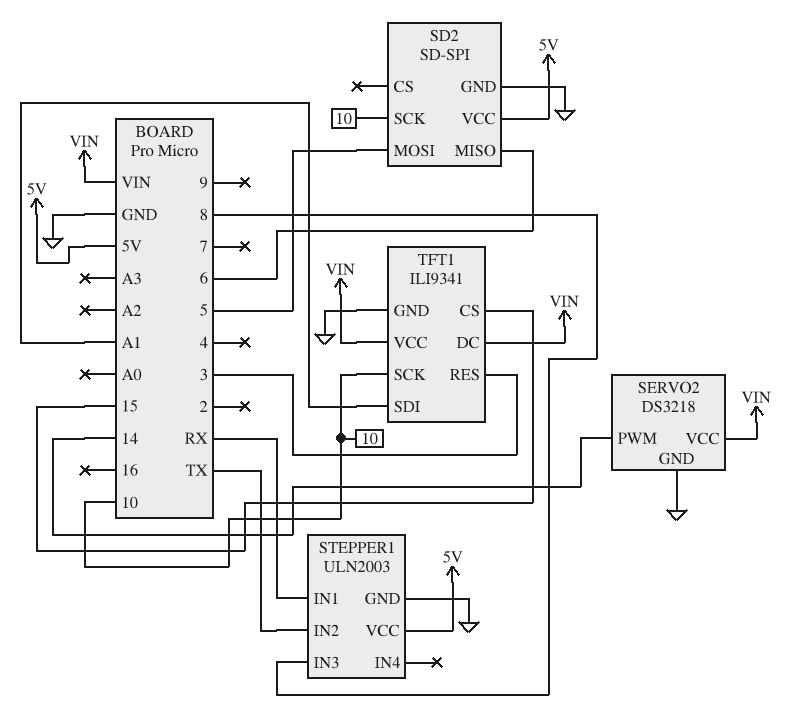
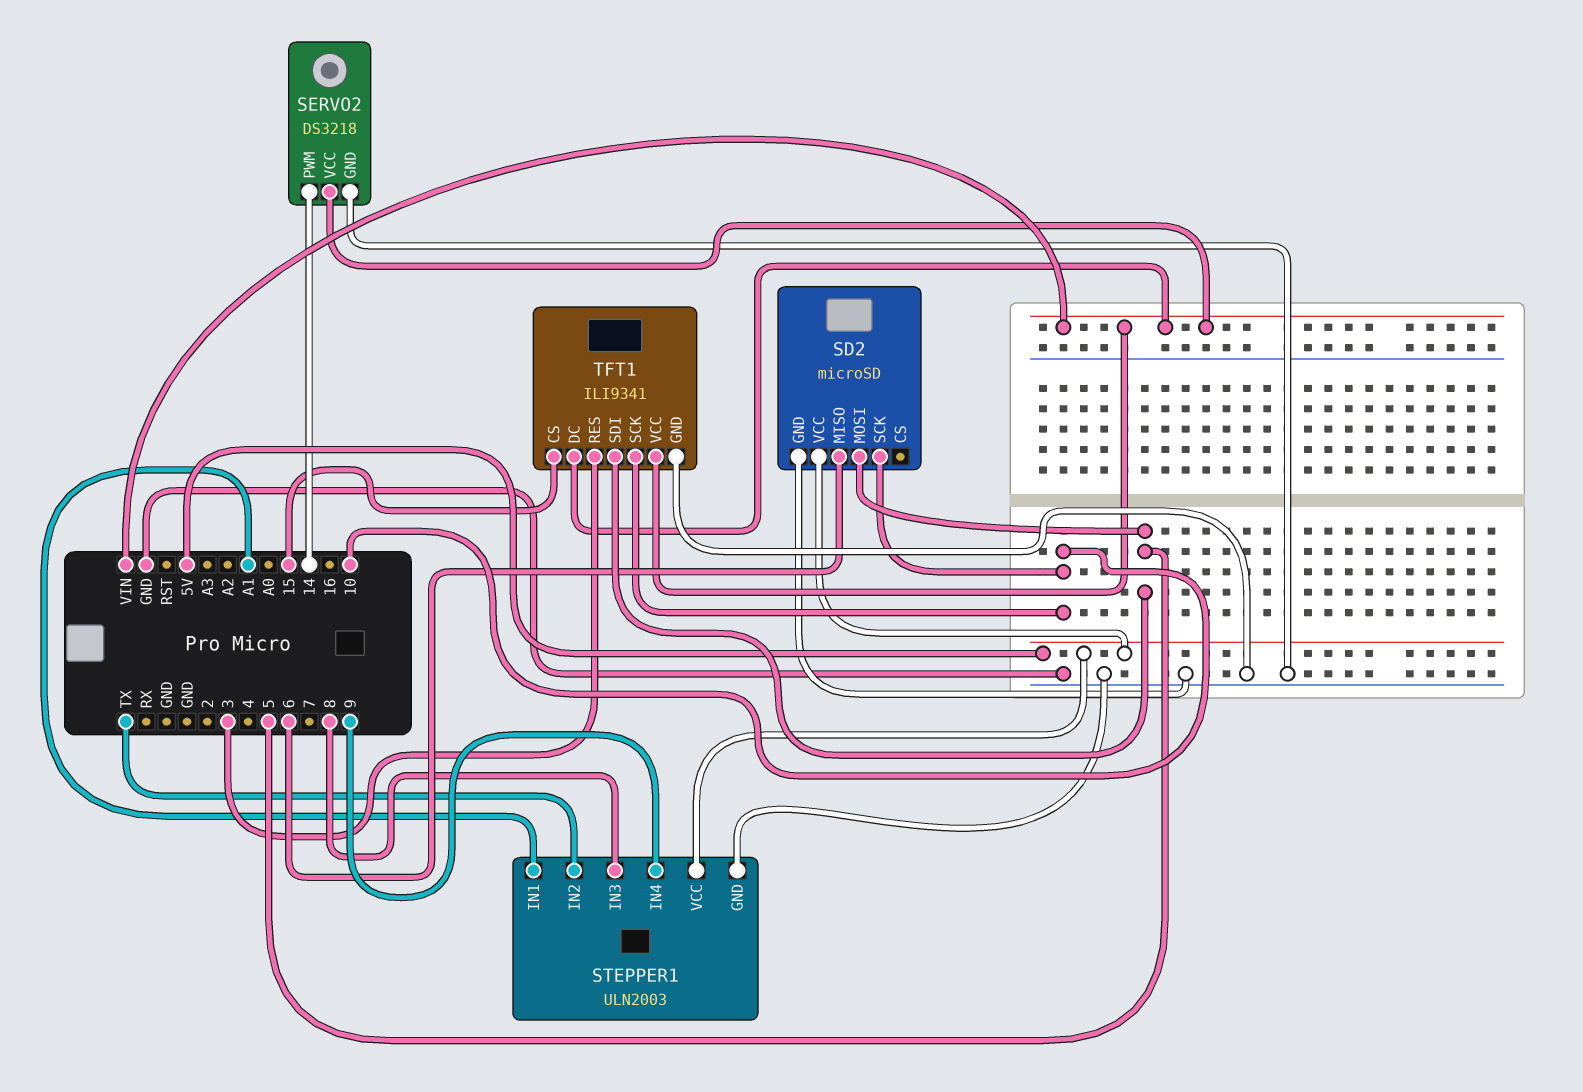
SD2: SD-SPI -> microSD
STEPPER1 pin IN1: RX -> A1
STEPPER1 pin IN4: none -> 9
TFT1 pin SDI: A1 -> 5

